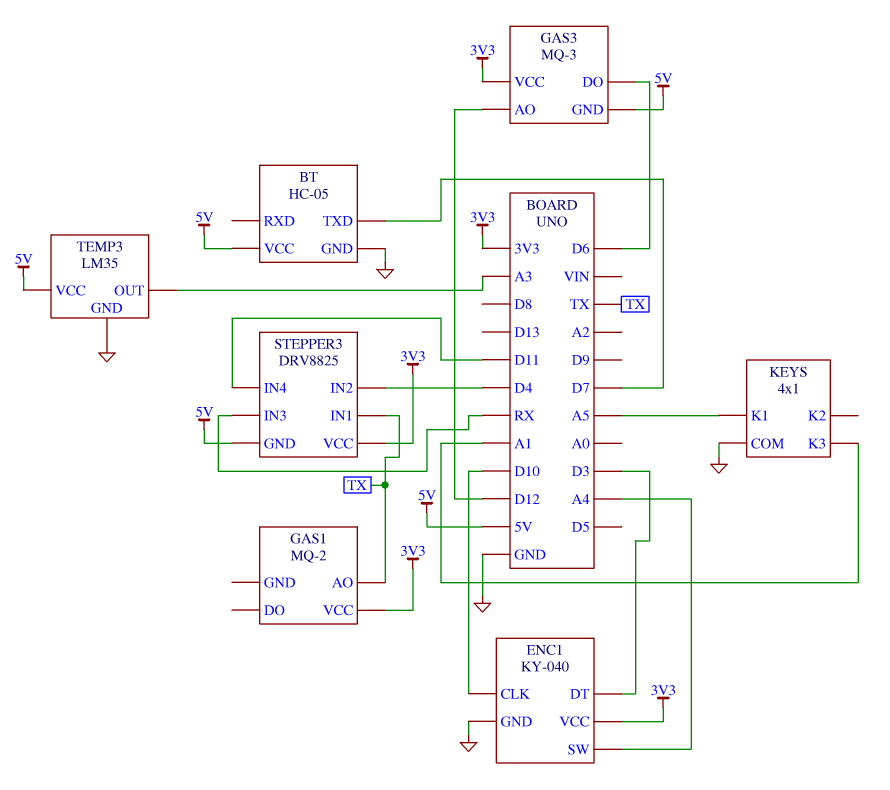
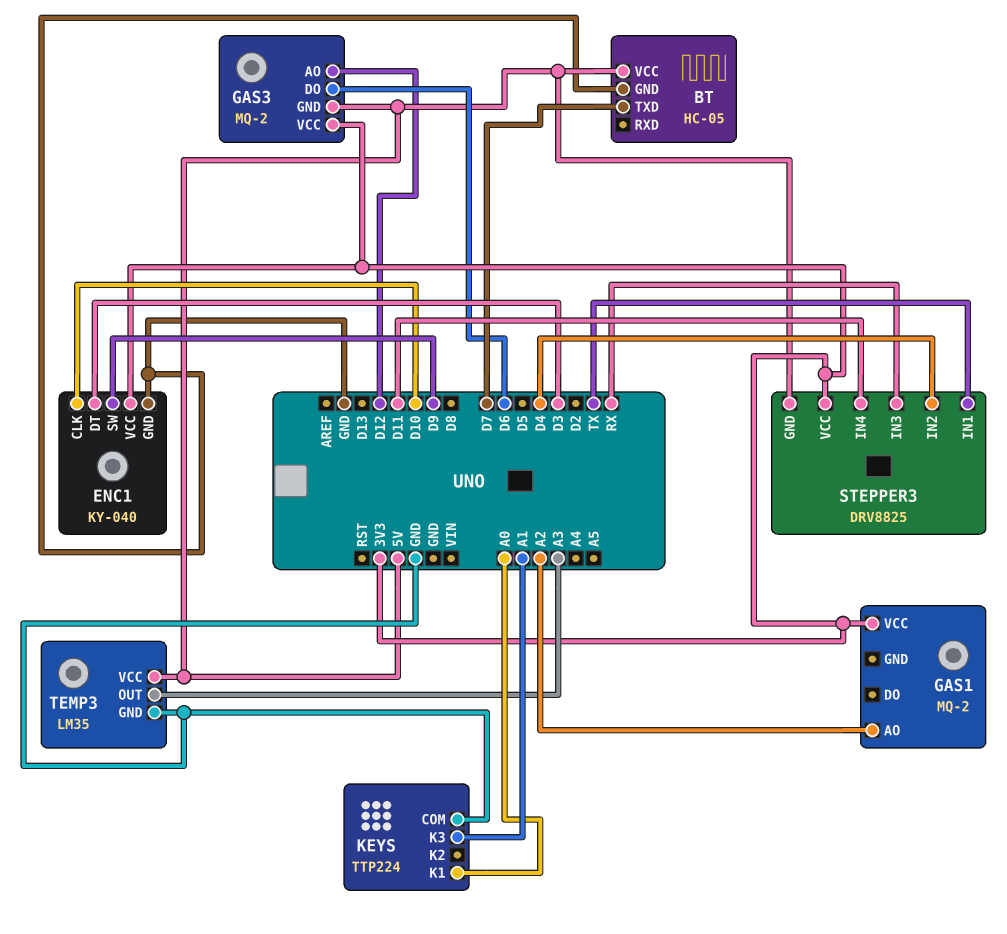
ENC1 pin SW: A4 -> D9
GAS1 pin AO: TX -> A2
GAS3: MQ-3 -> MQ-2
KEYS: 4x1 -> TTP224
KEYS pin K1: A5 -> A0

